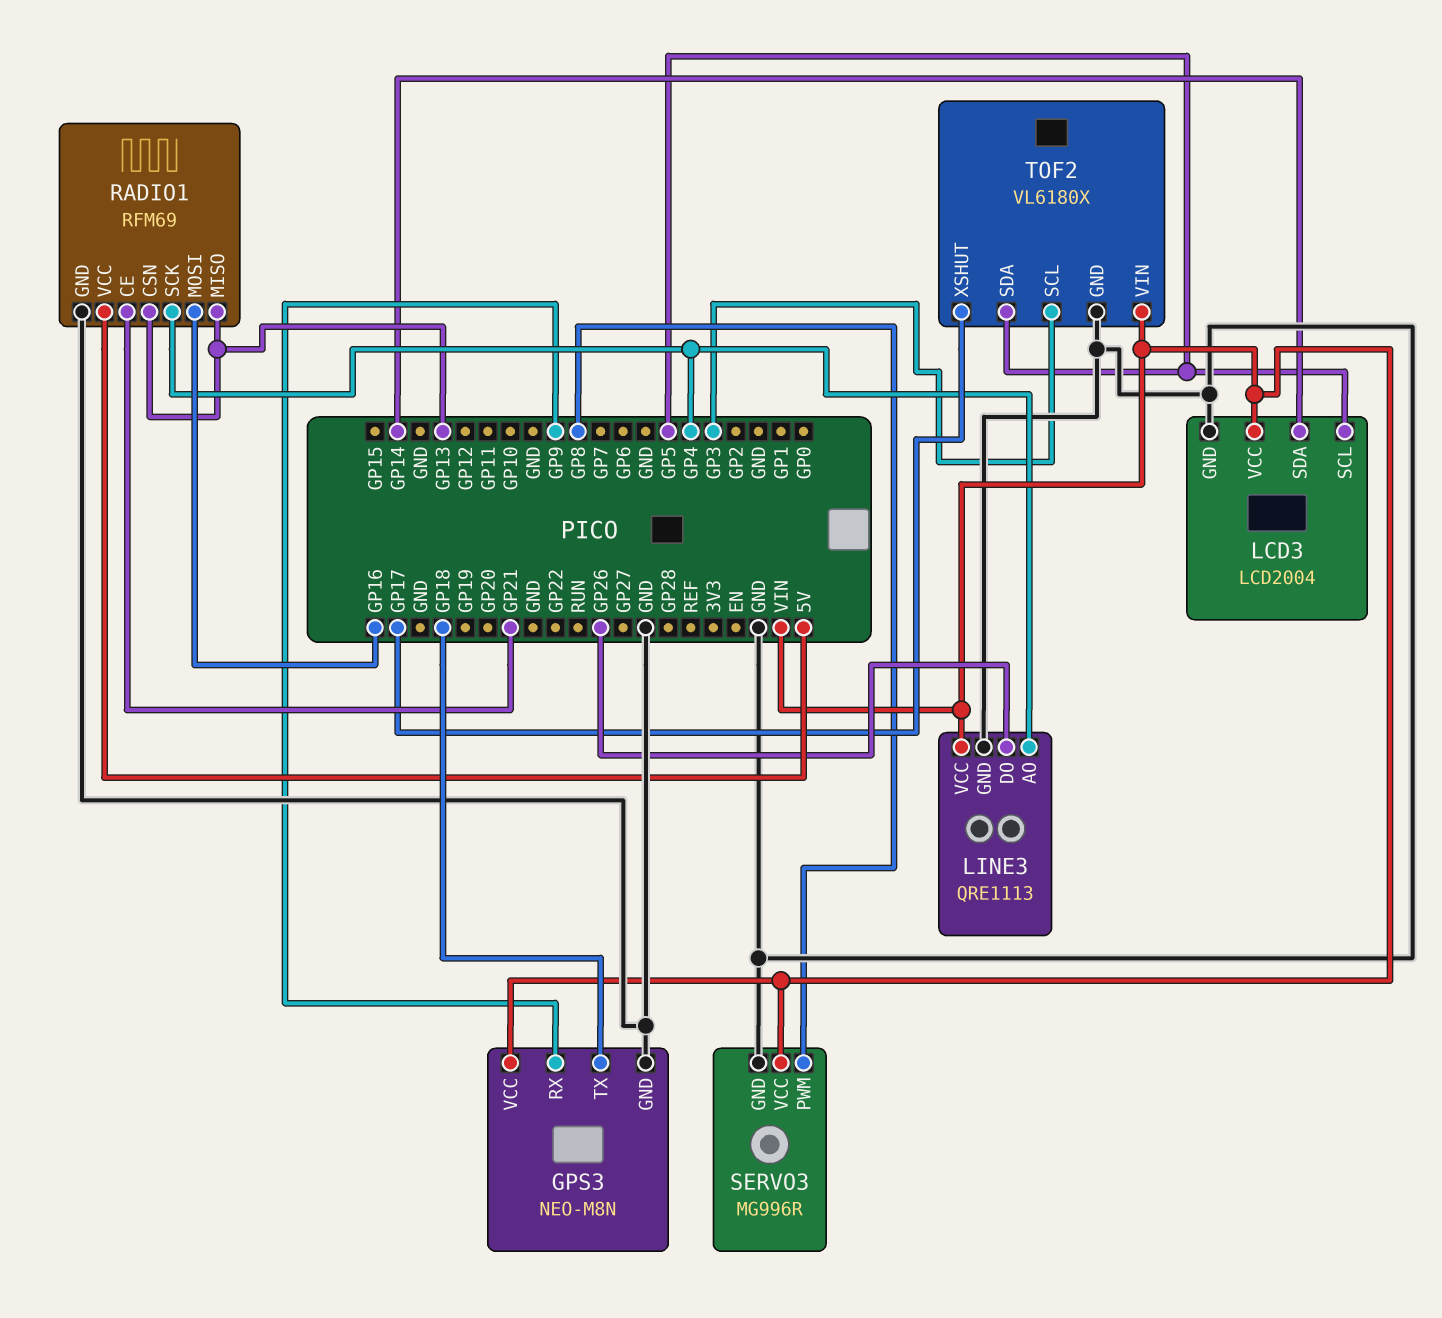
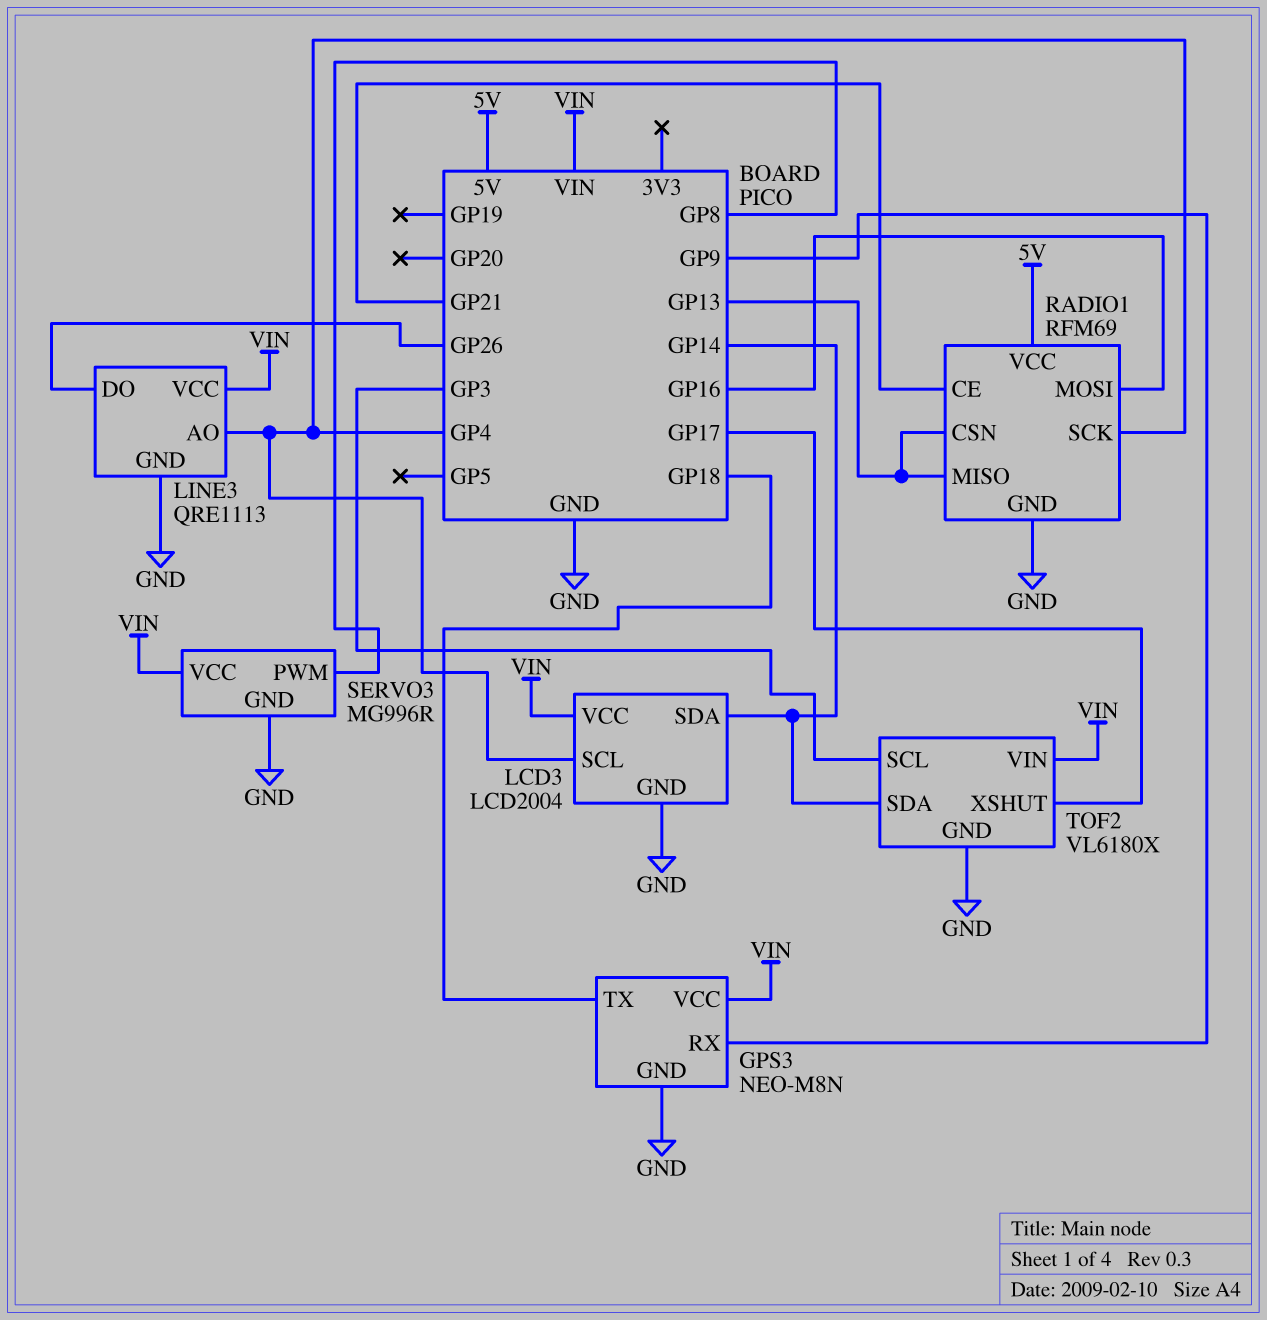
LCD3 pin SCL: GP5 -> GP4
TOF2 pin SDA: GP5 -> GP14

